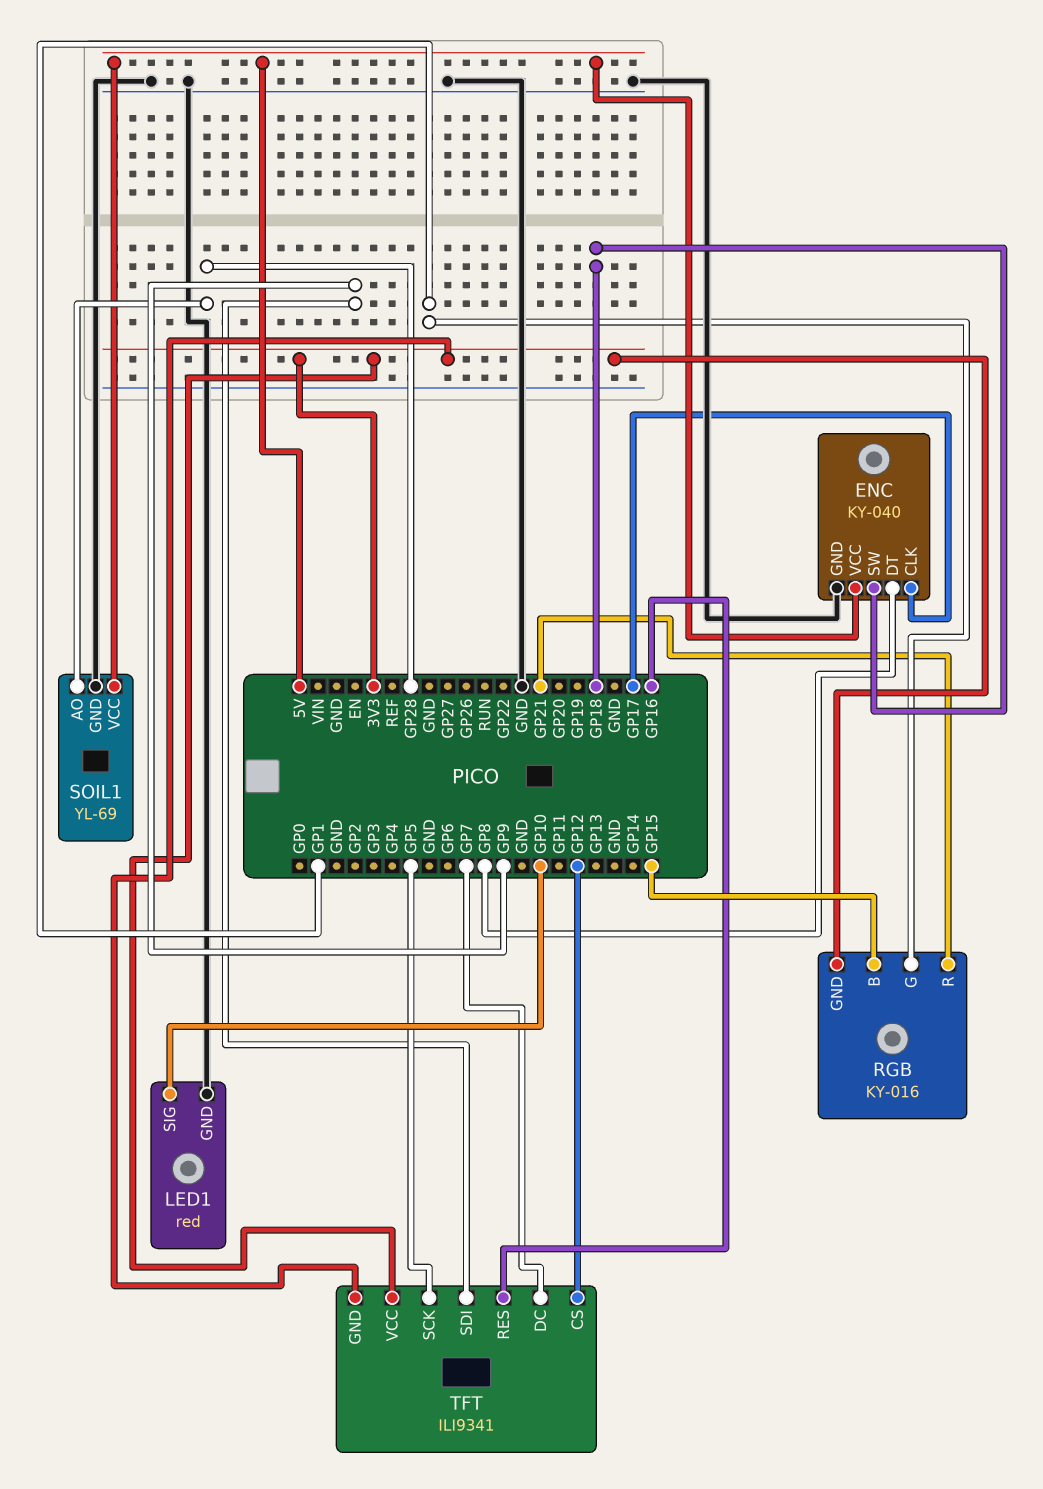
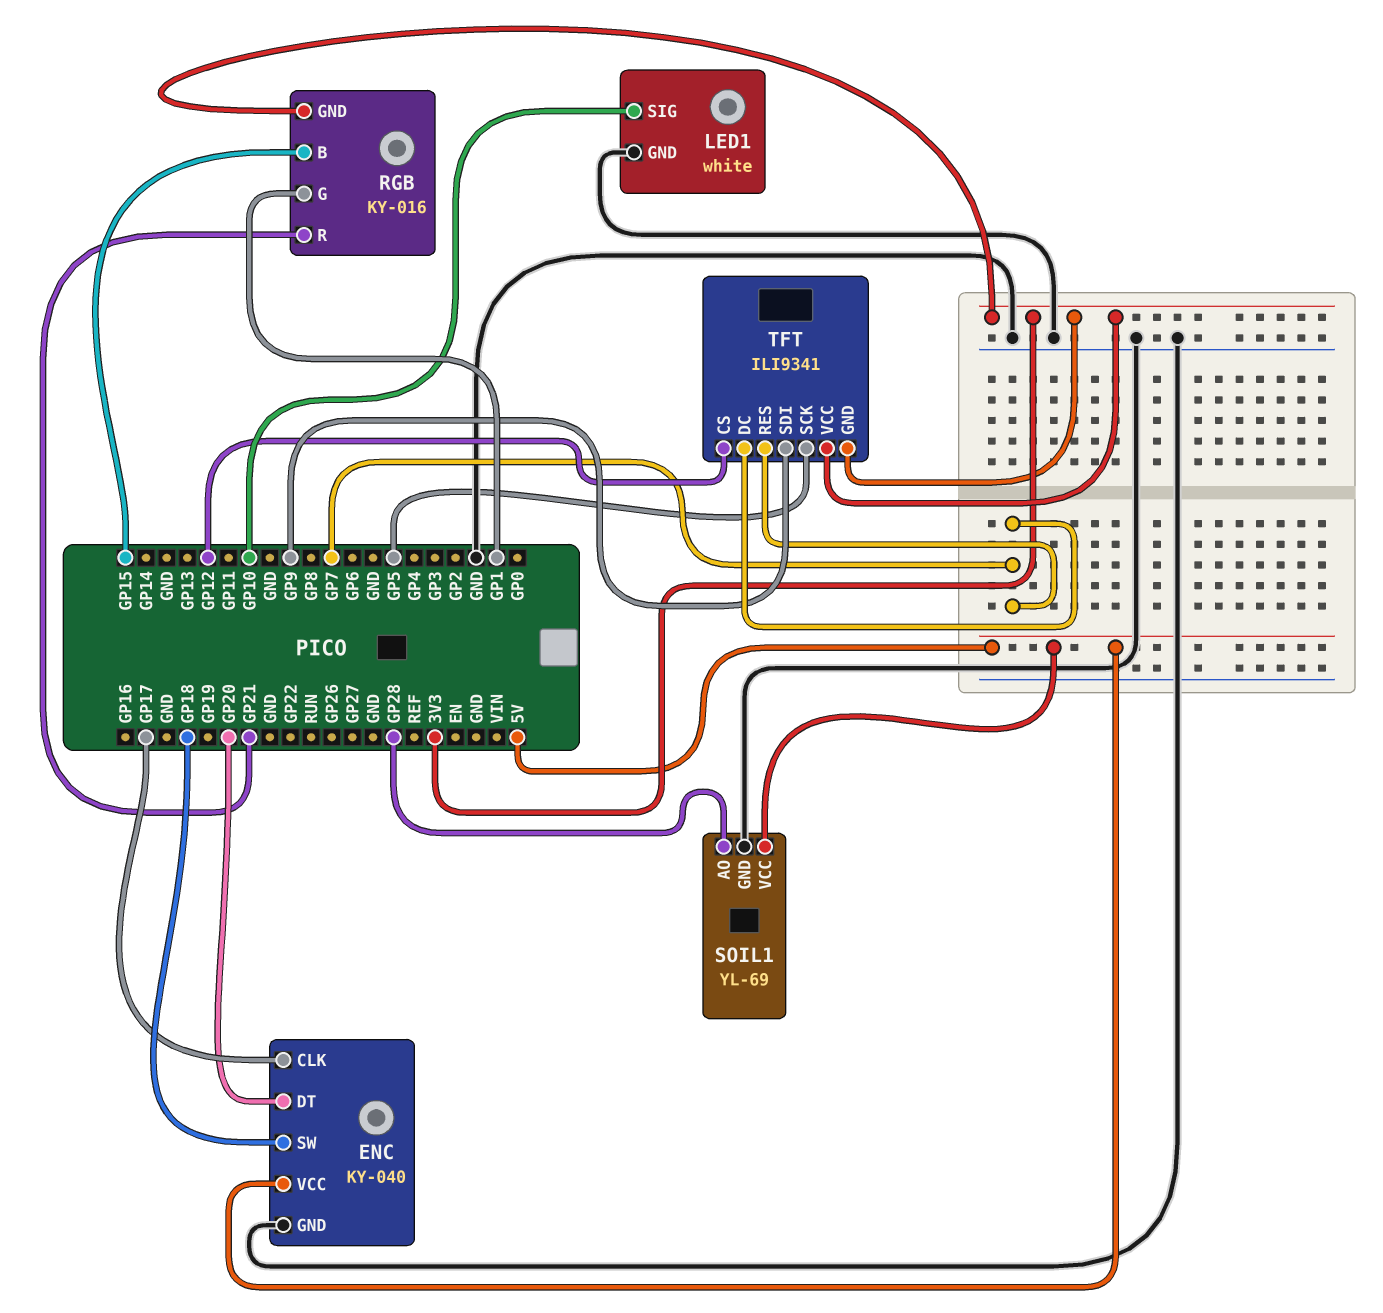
ENC pin DT: GP8 -> GP20
LED1: red -> white
TFT pin RES: GP16 -> GP7

